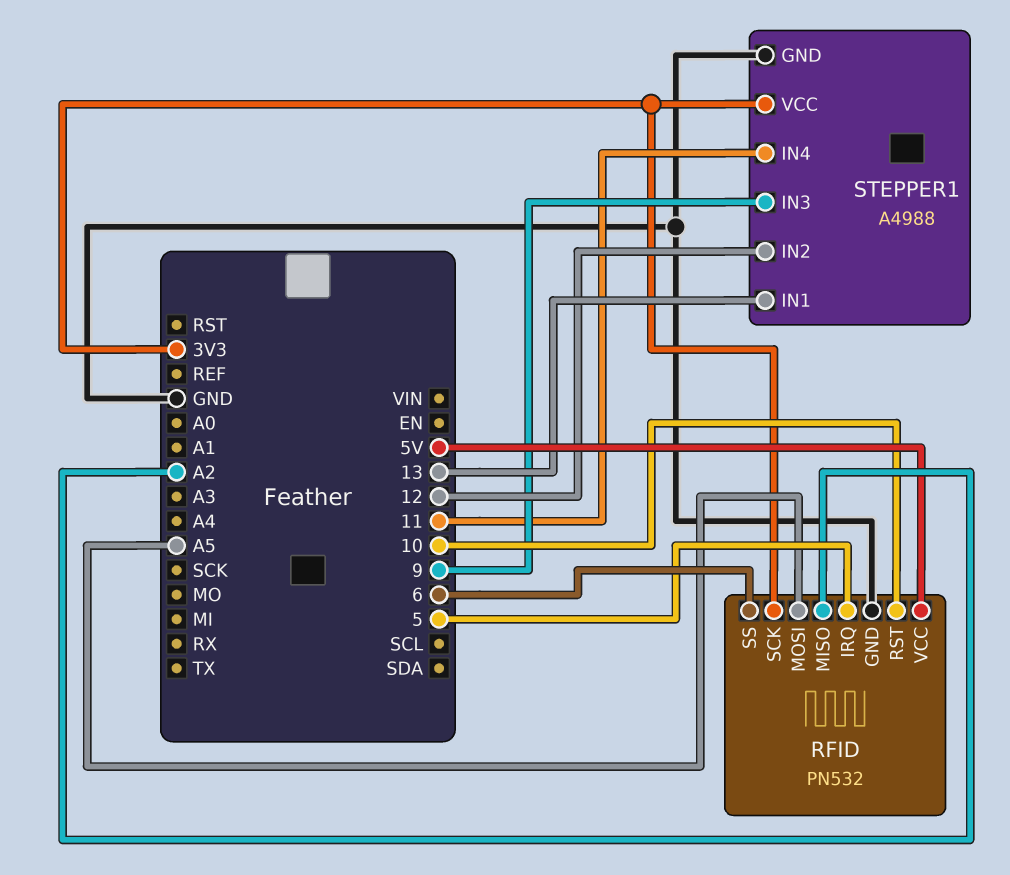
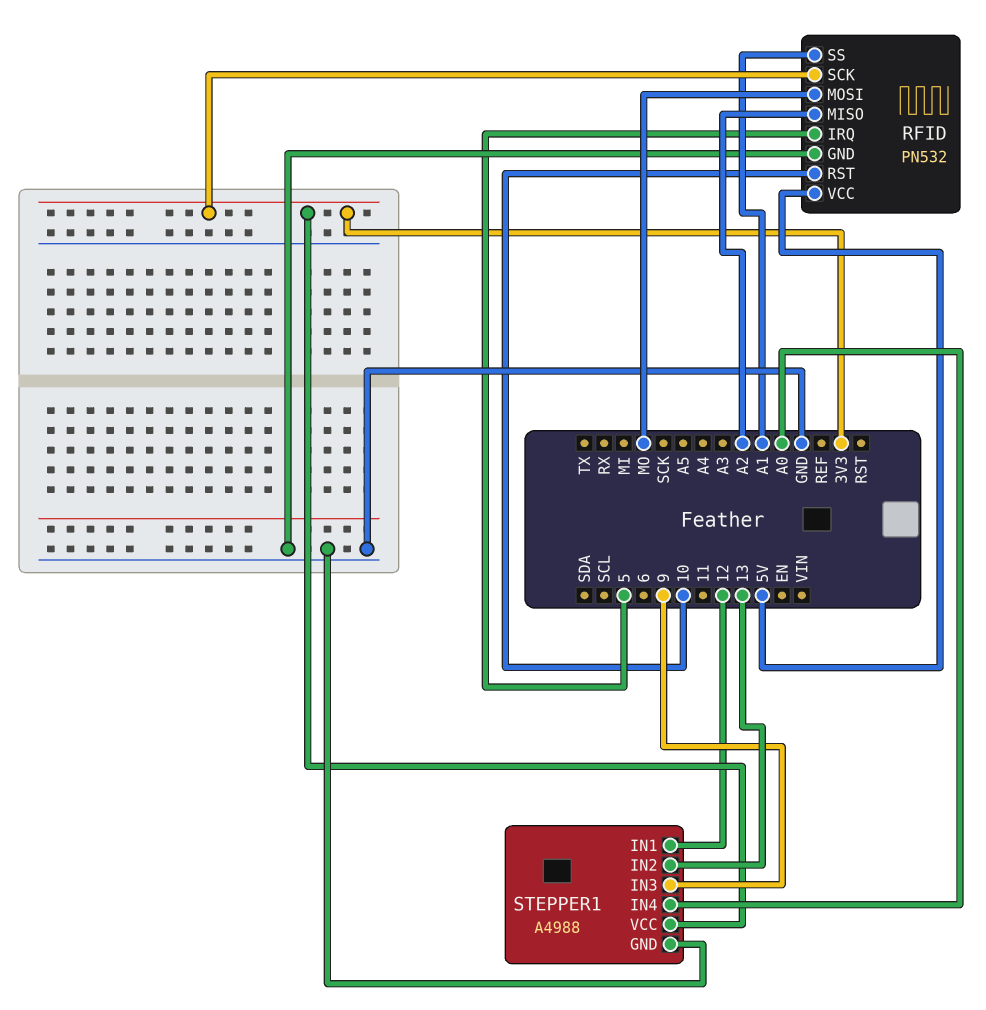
RFID pin MOSI: A5 -> MO
RFID pin SS: 6 -> A1
STEPPER1 pin IN1: 13 -> 12
STEPPER1 pin IN2: 12 -> 13
STEPPER1 pin IN4: 11 -> A0

